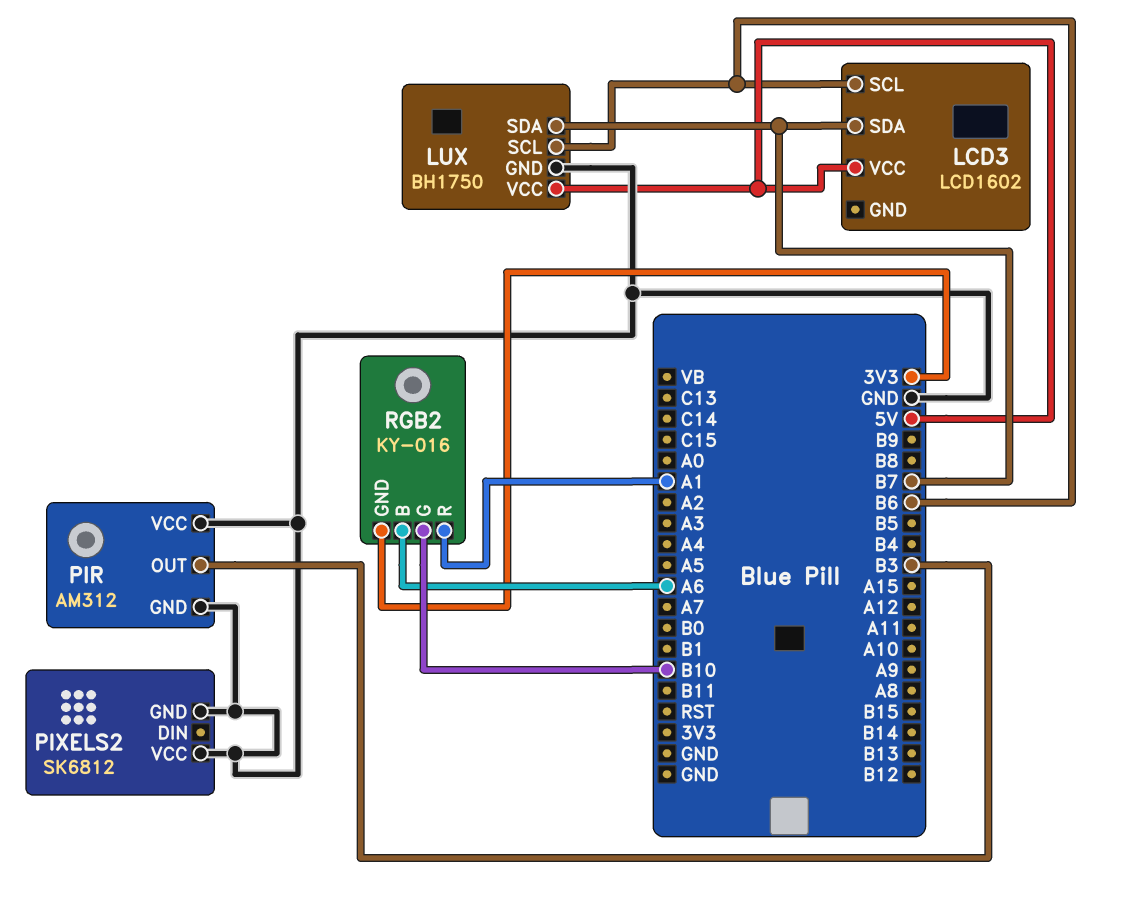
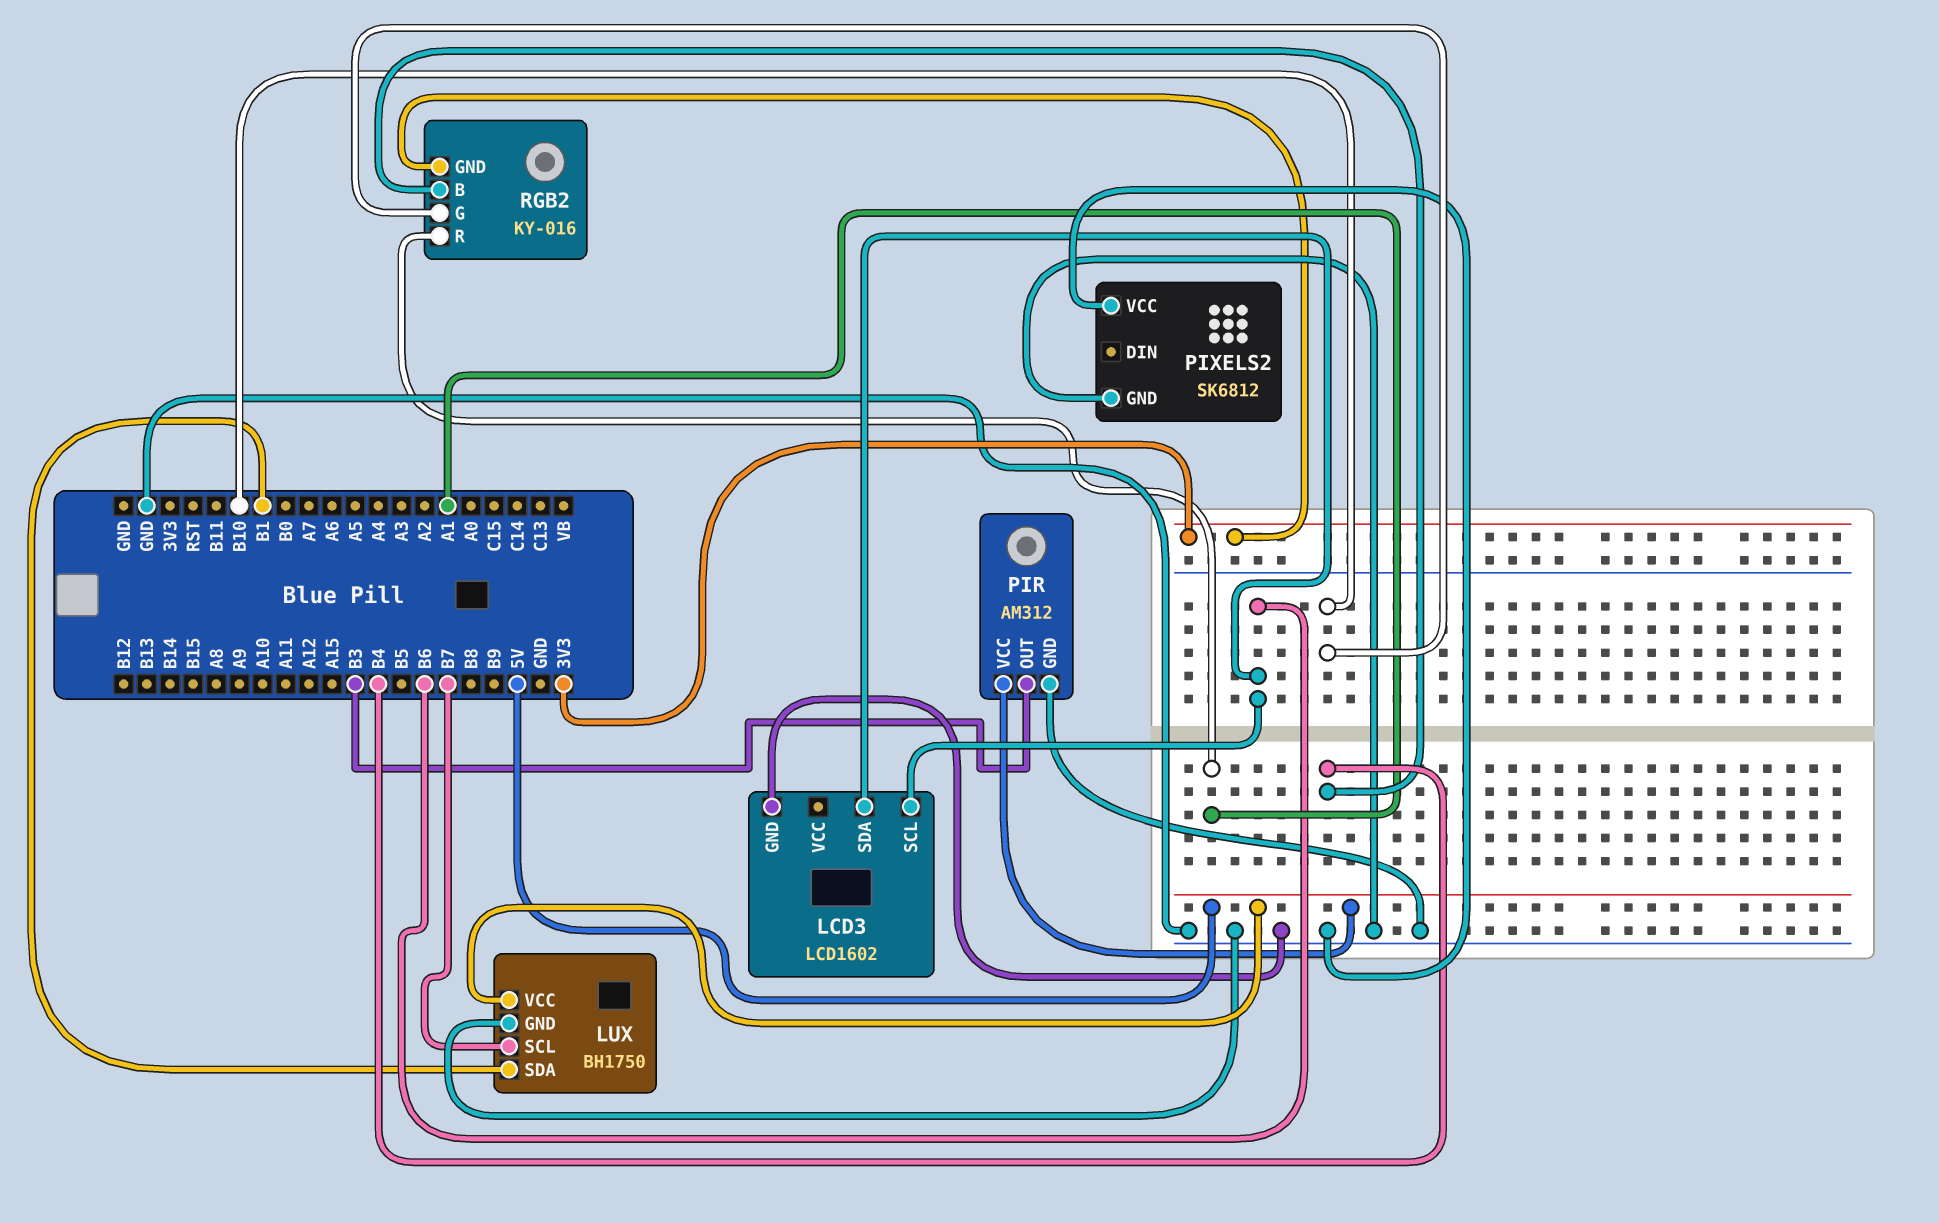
LCD3 pin GND: none -> GND
LCD3 pin SDA: B7 -> B6
LCD3 pin VCC: 5V -> none
LUX pin SCL: B6 -> B7
LUX pin SDA: B7 -> B1
PIR pin VCC: GND -> 5V
RGB2 pin B: A6 -> B4

